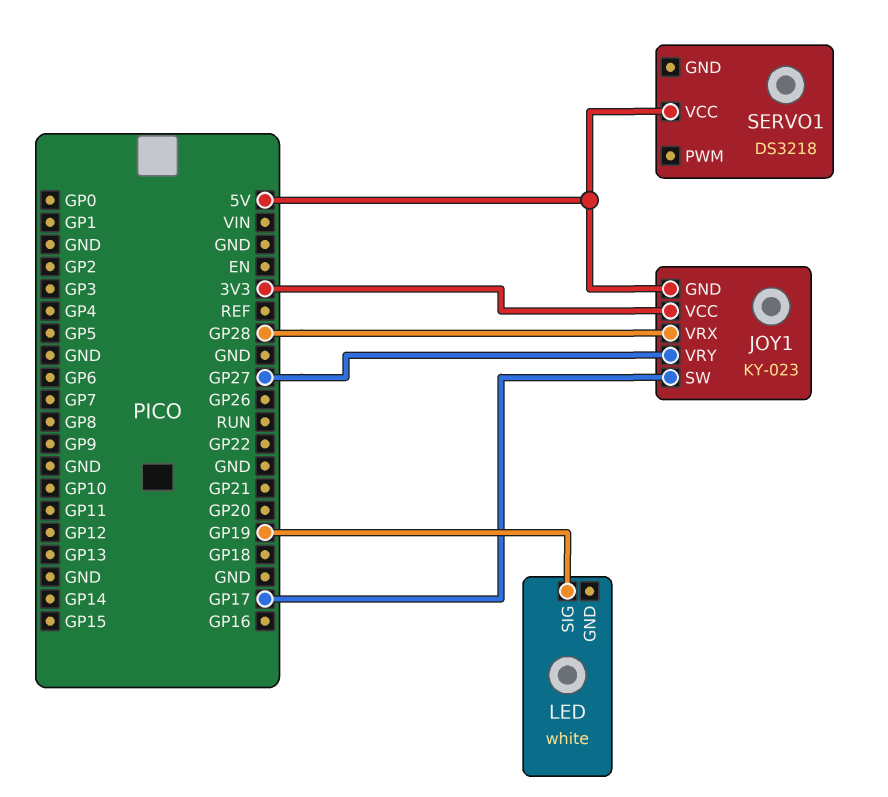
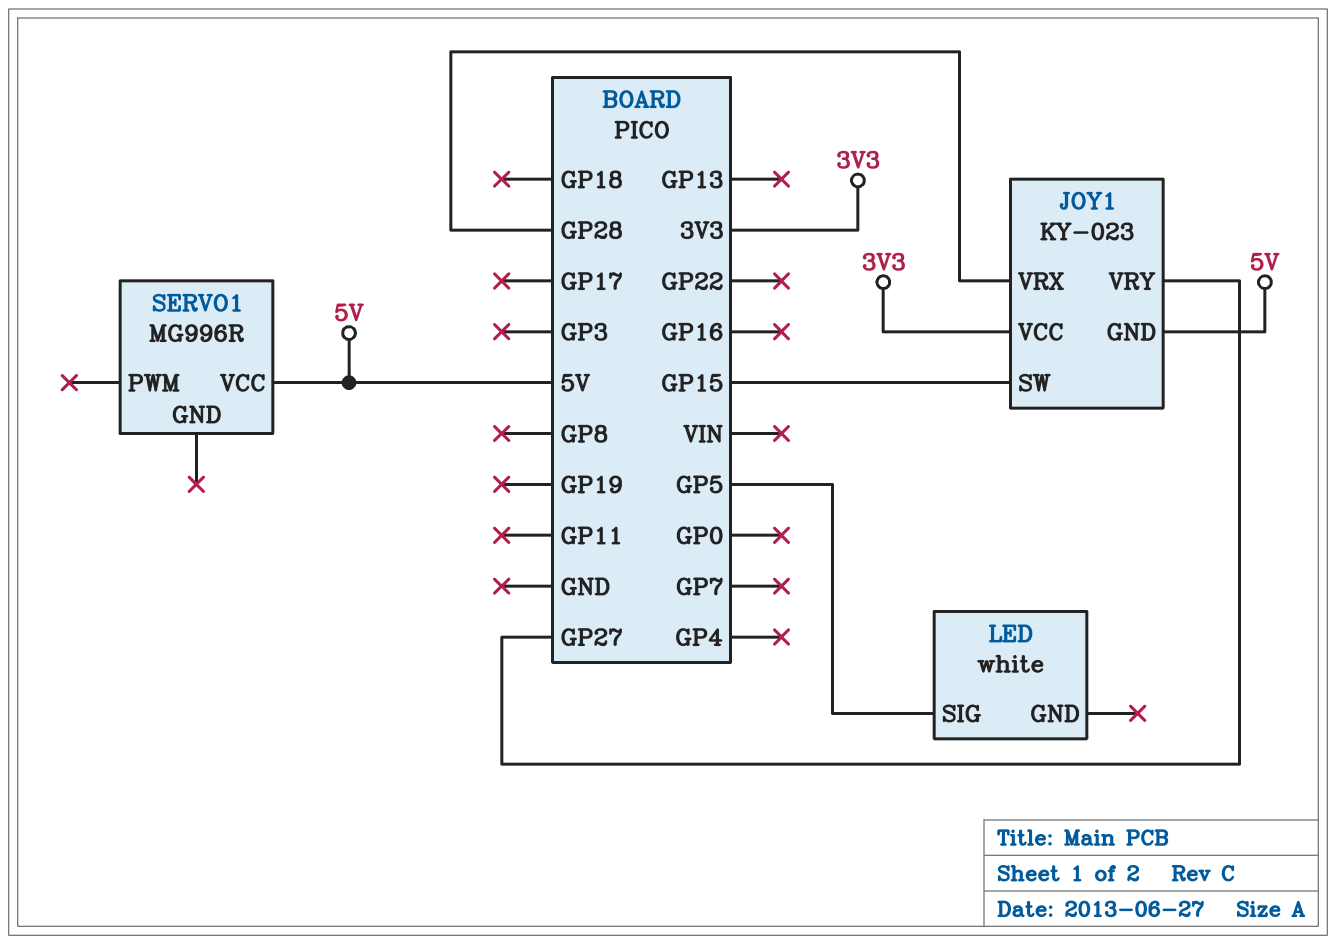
JOY1 pin SW: GP17 -> GP15
LED pin SIG: GP19 -> GP5
SERVO1: DS3218 -> MG996R

